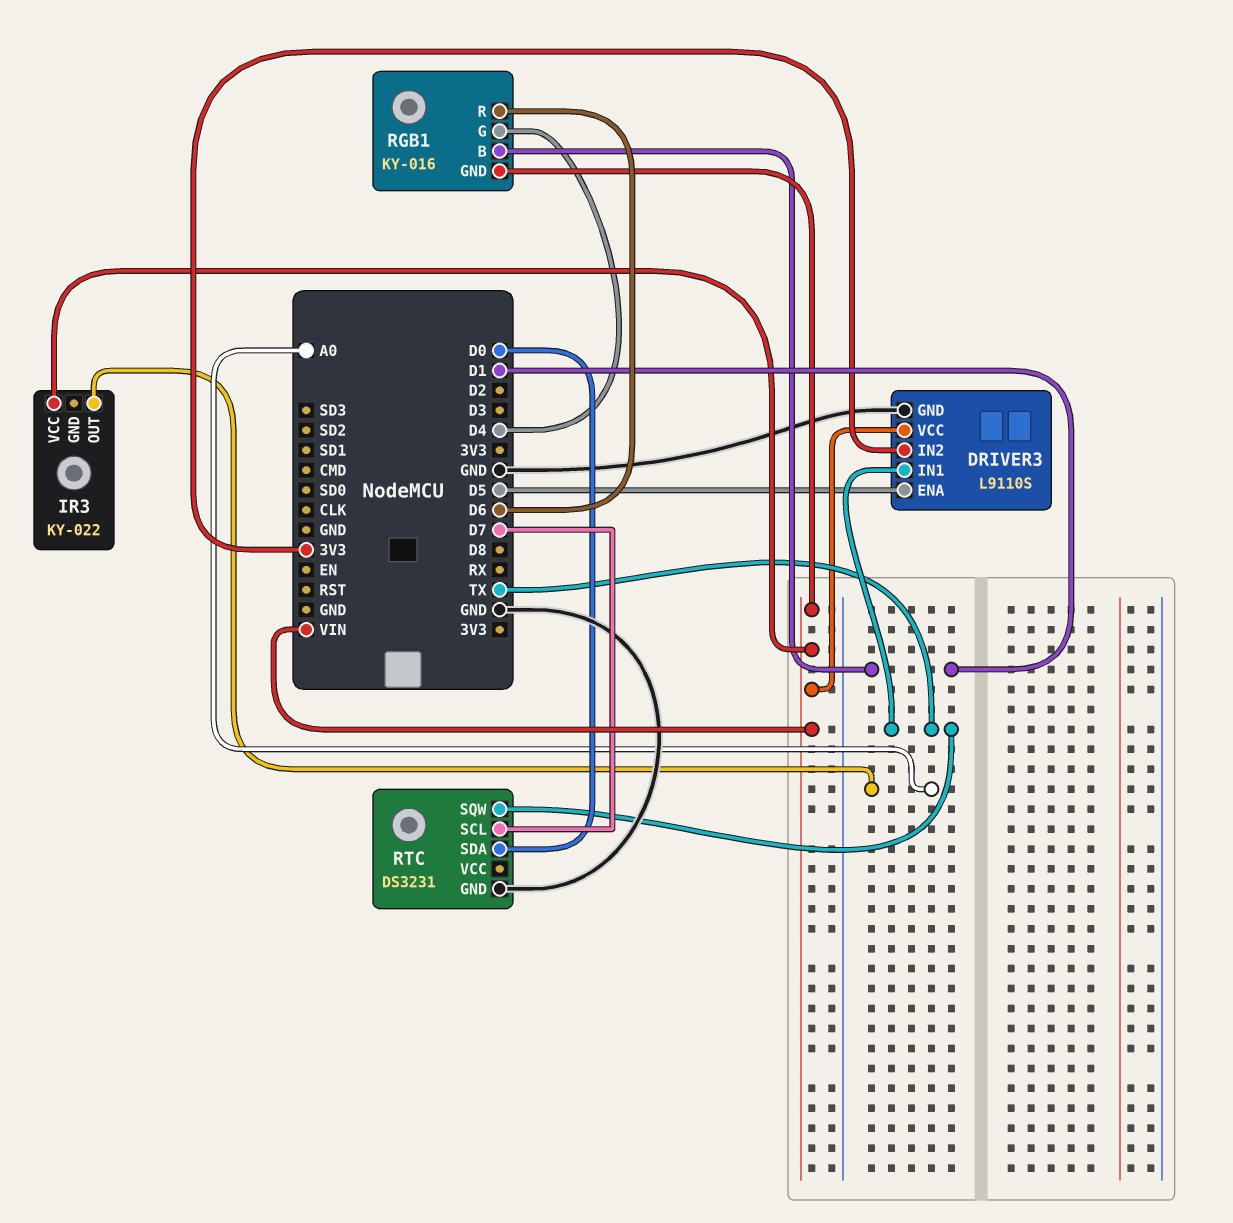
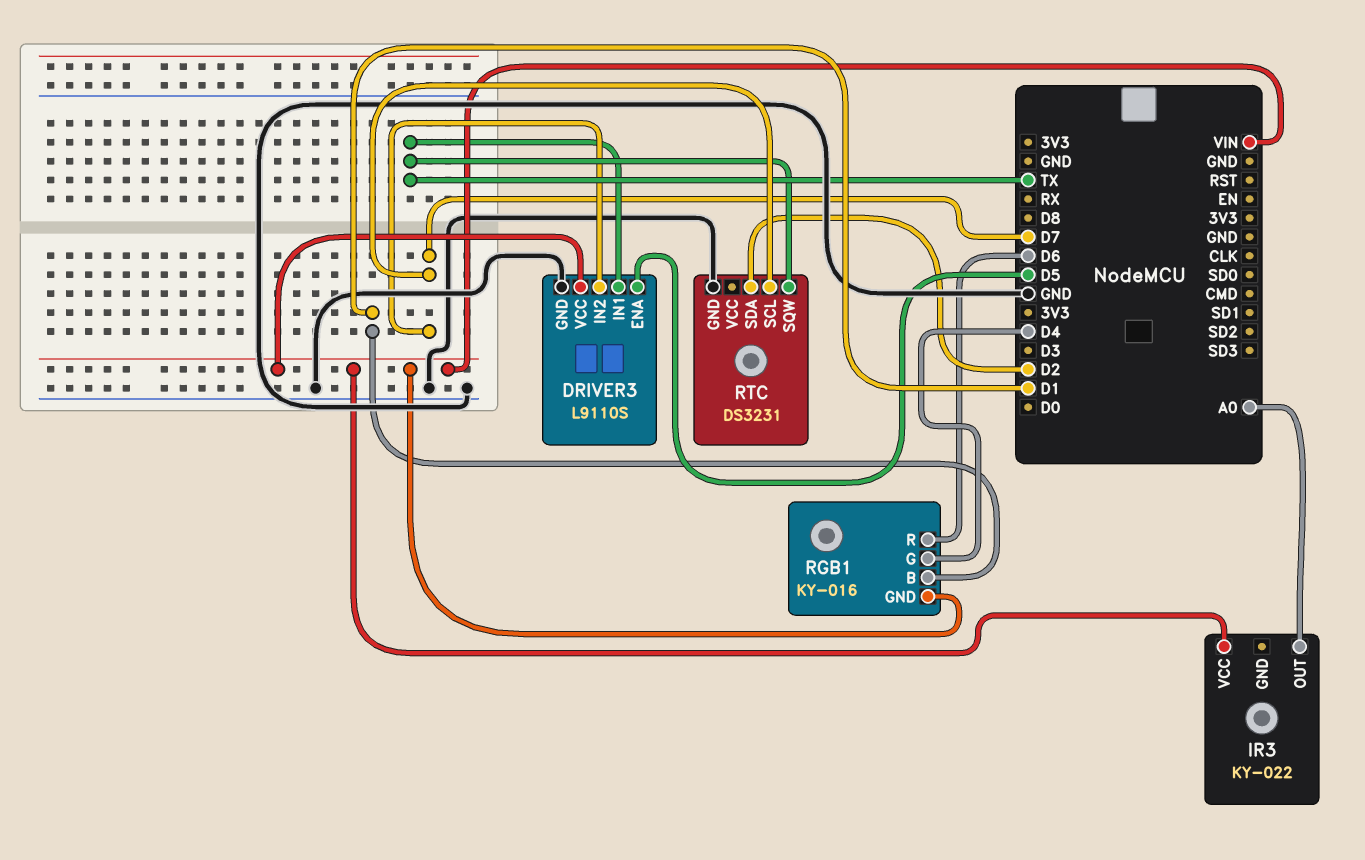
DRIVER3 pin IN2: 3V3 -> D7
RTC pin SDA: D0 -> D2

